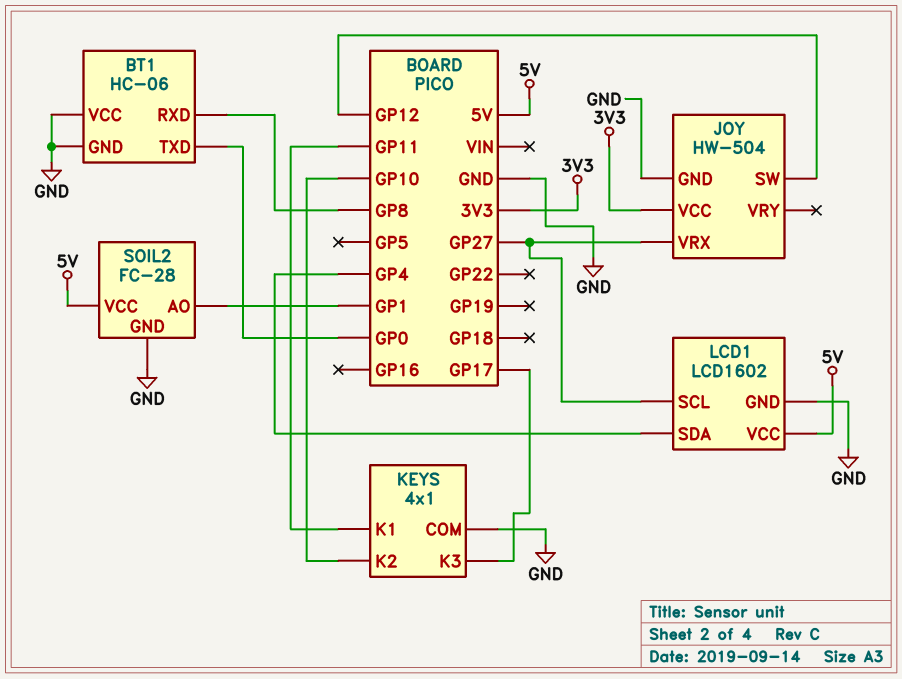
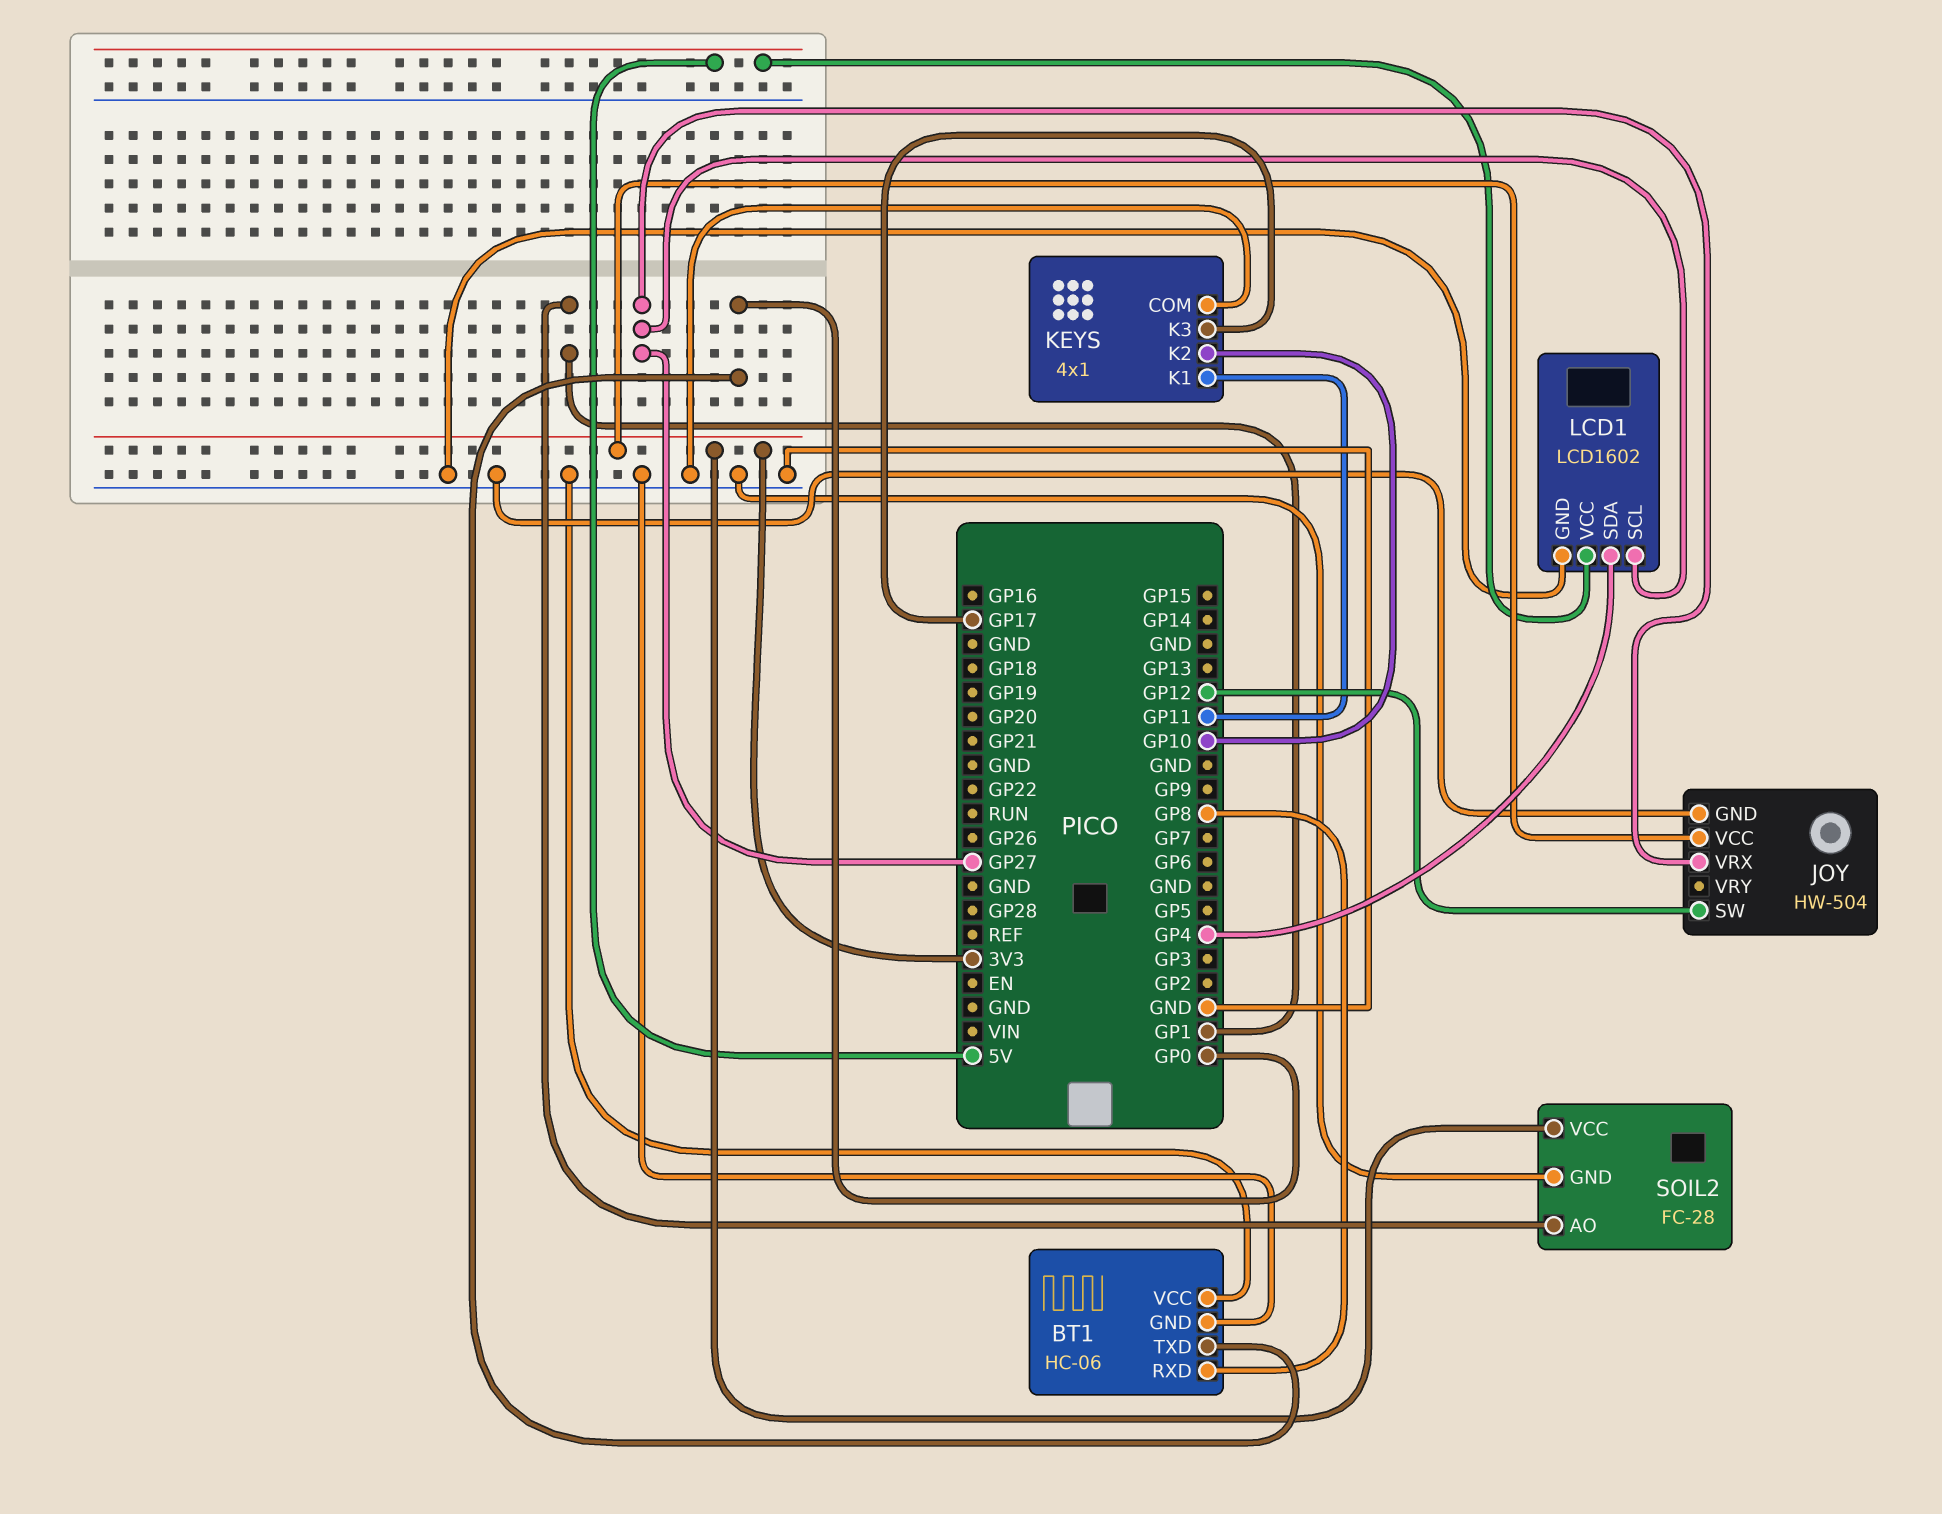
SOIL2 pin VCC: 5V -> 3V3

